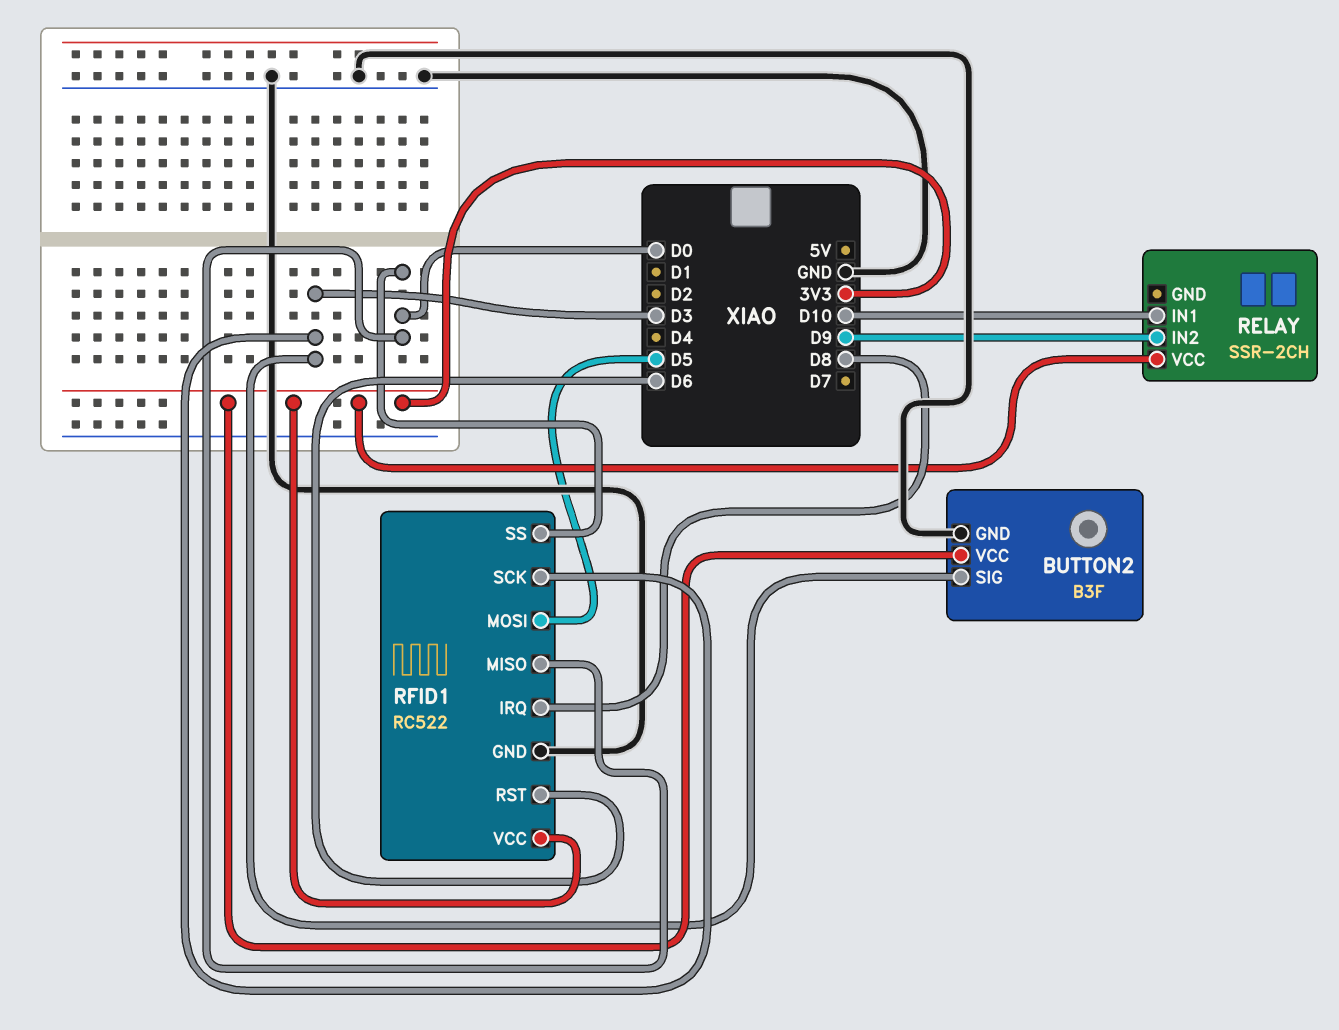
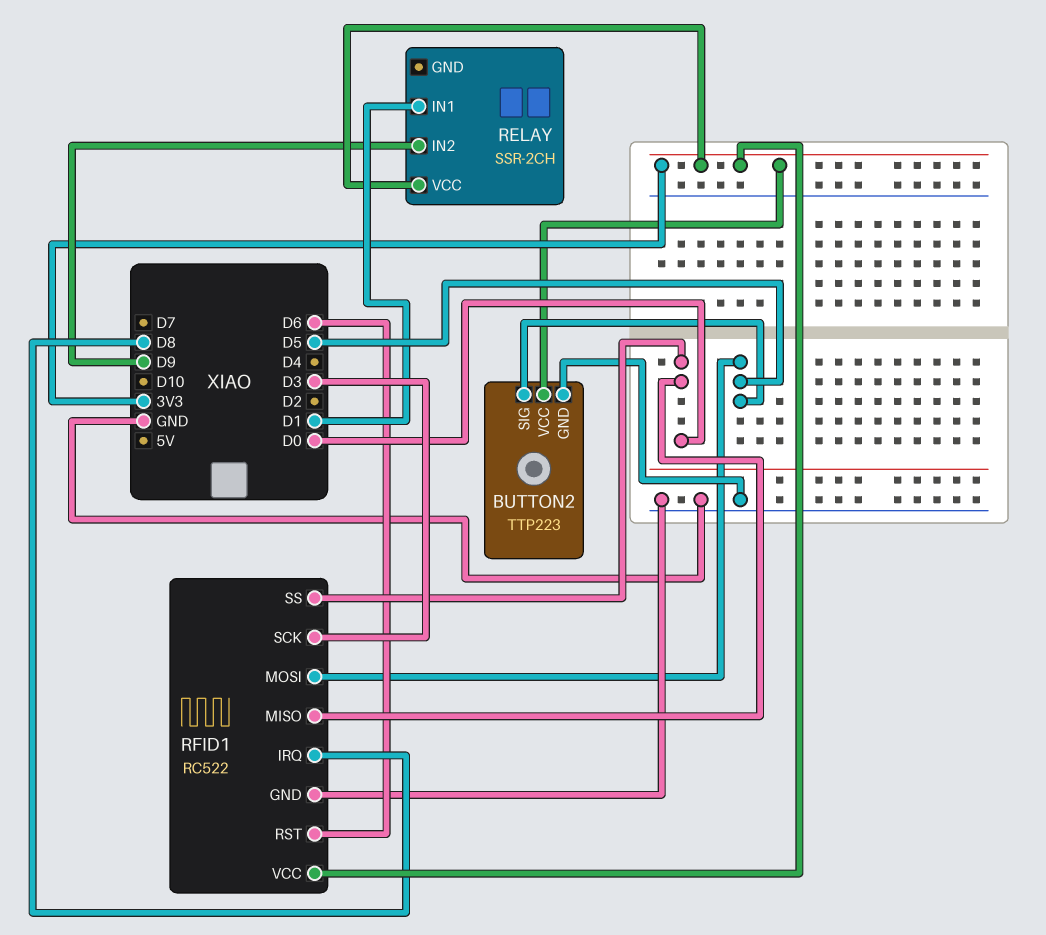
BUTTON2: B3F -> TTP223
BUTTON2 pin SIG: D3 -> D5
RELAY pin IN1: D10 -> D1

